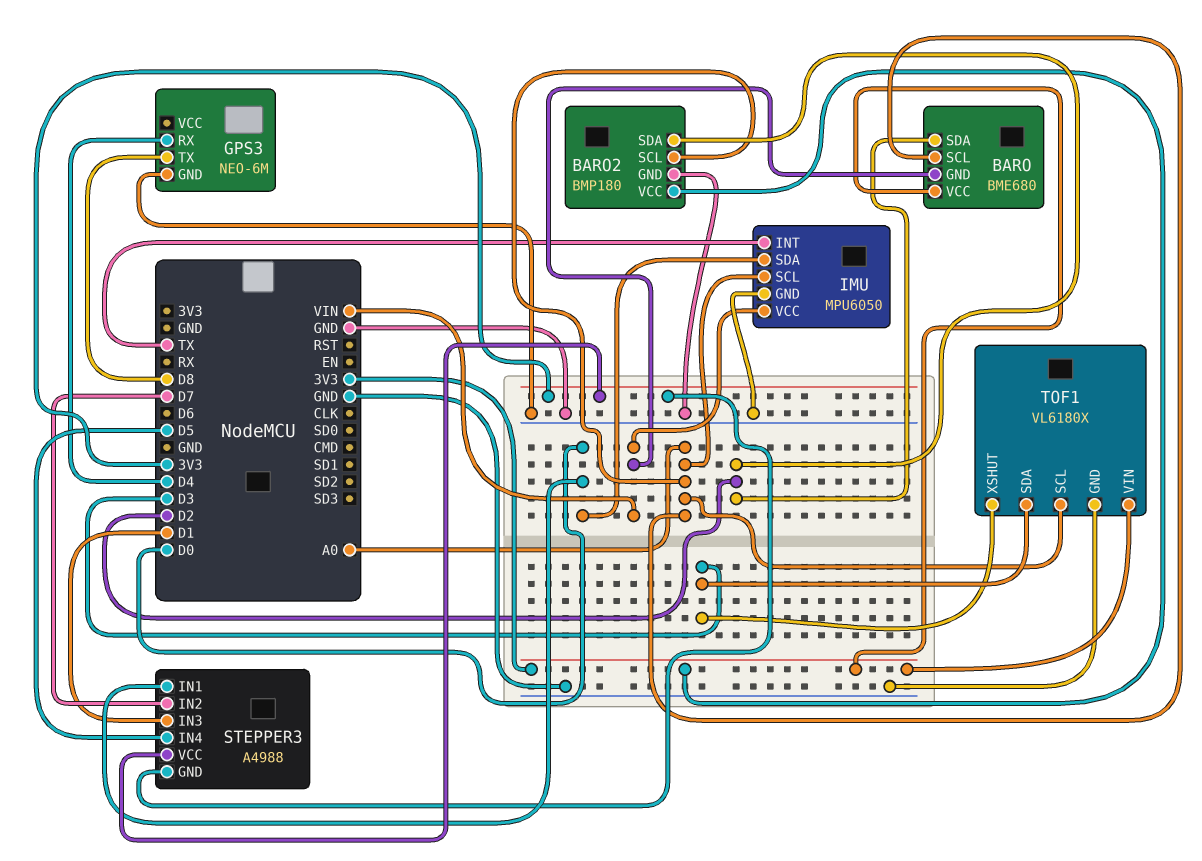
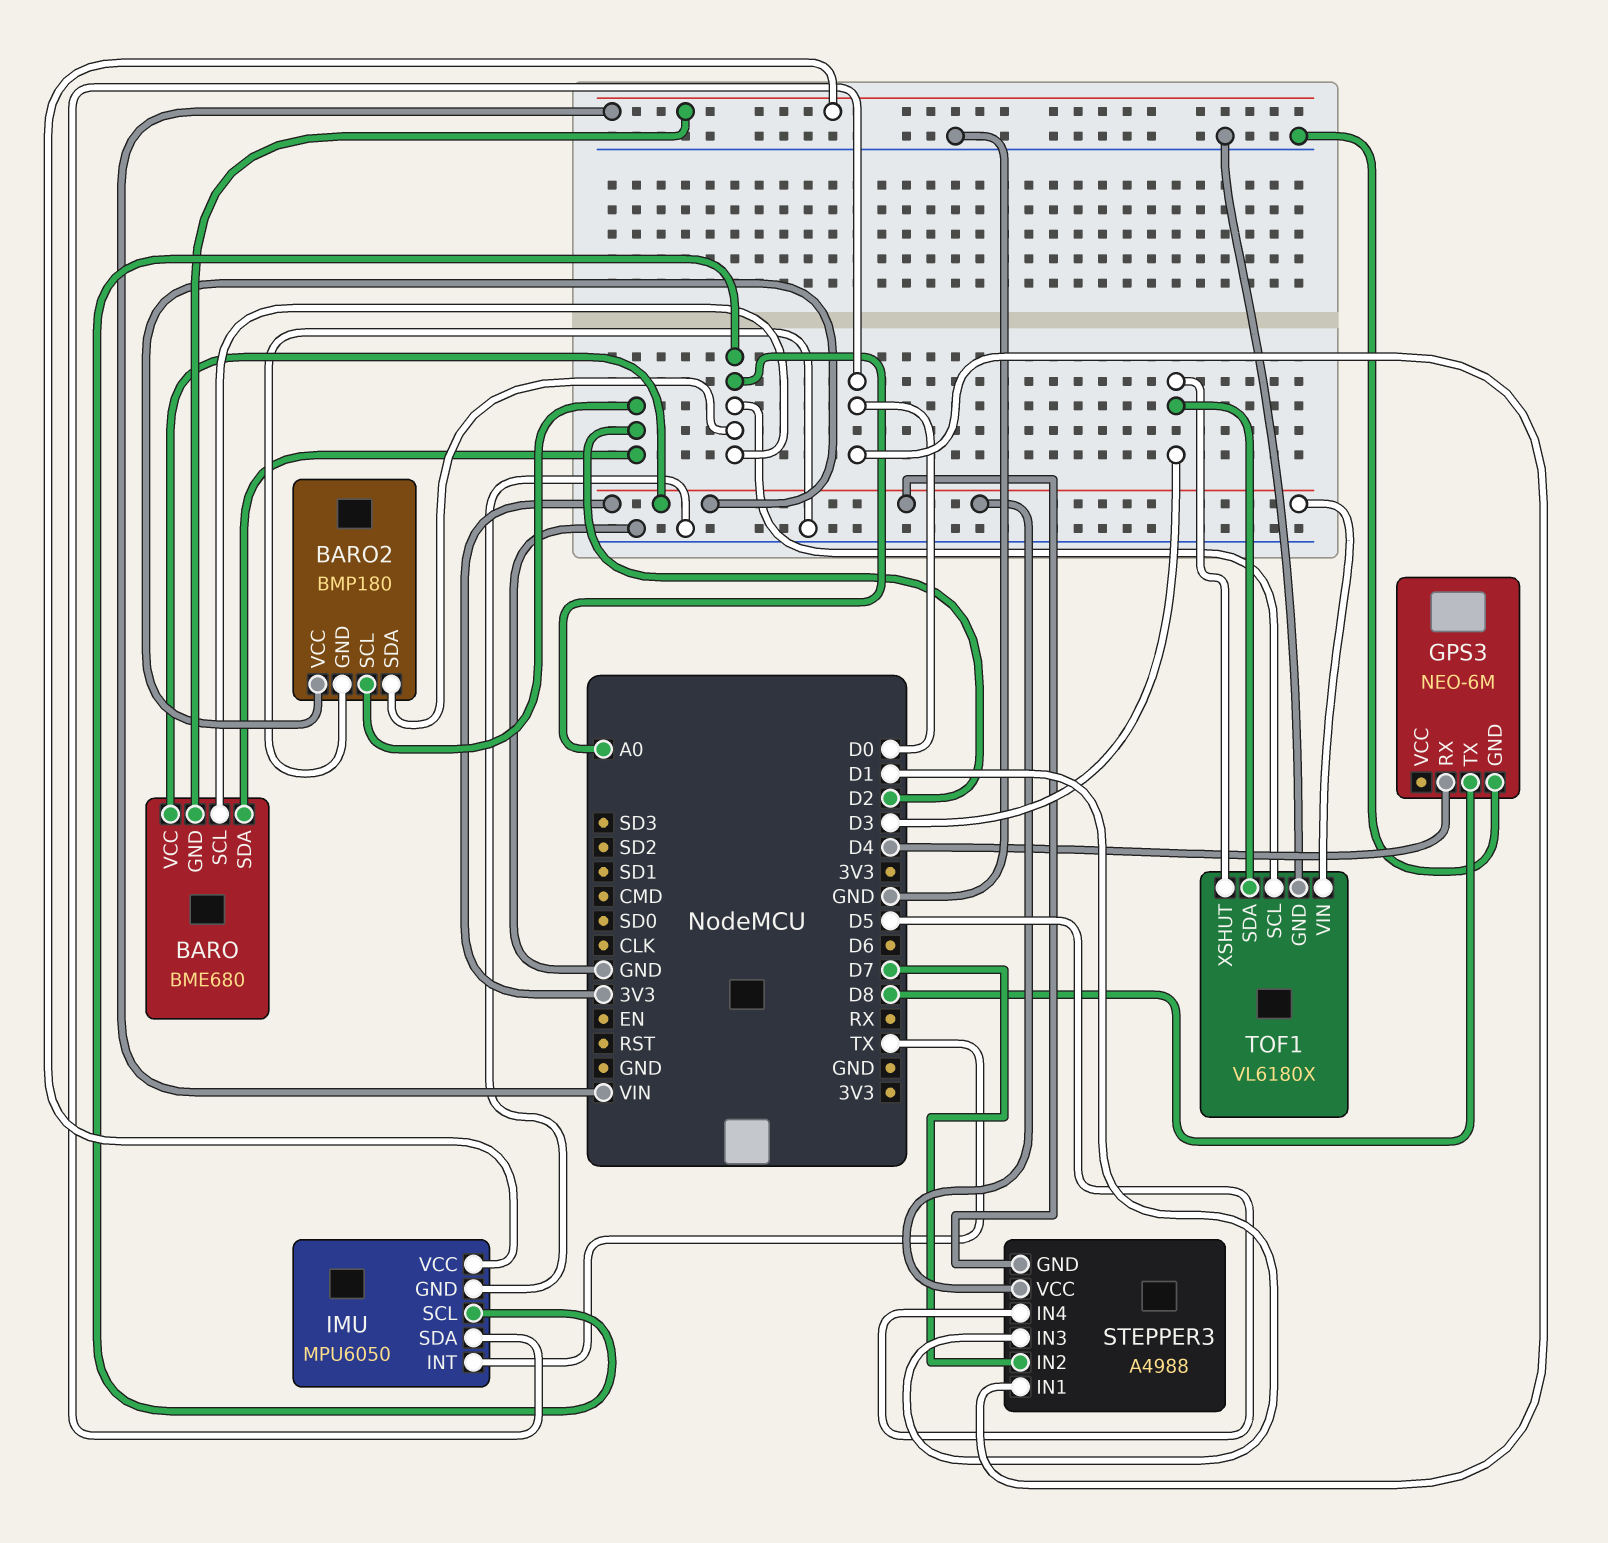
BARO2 pin SCL: A0 -> D2
BARO2 pin SDA: D2 -> A0

